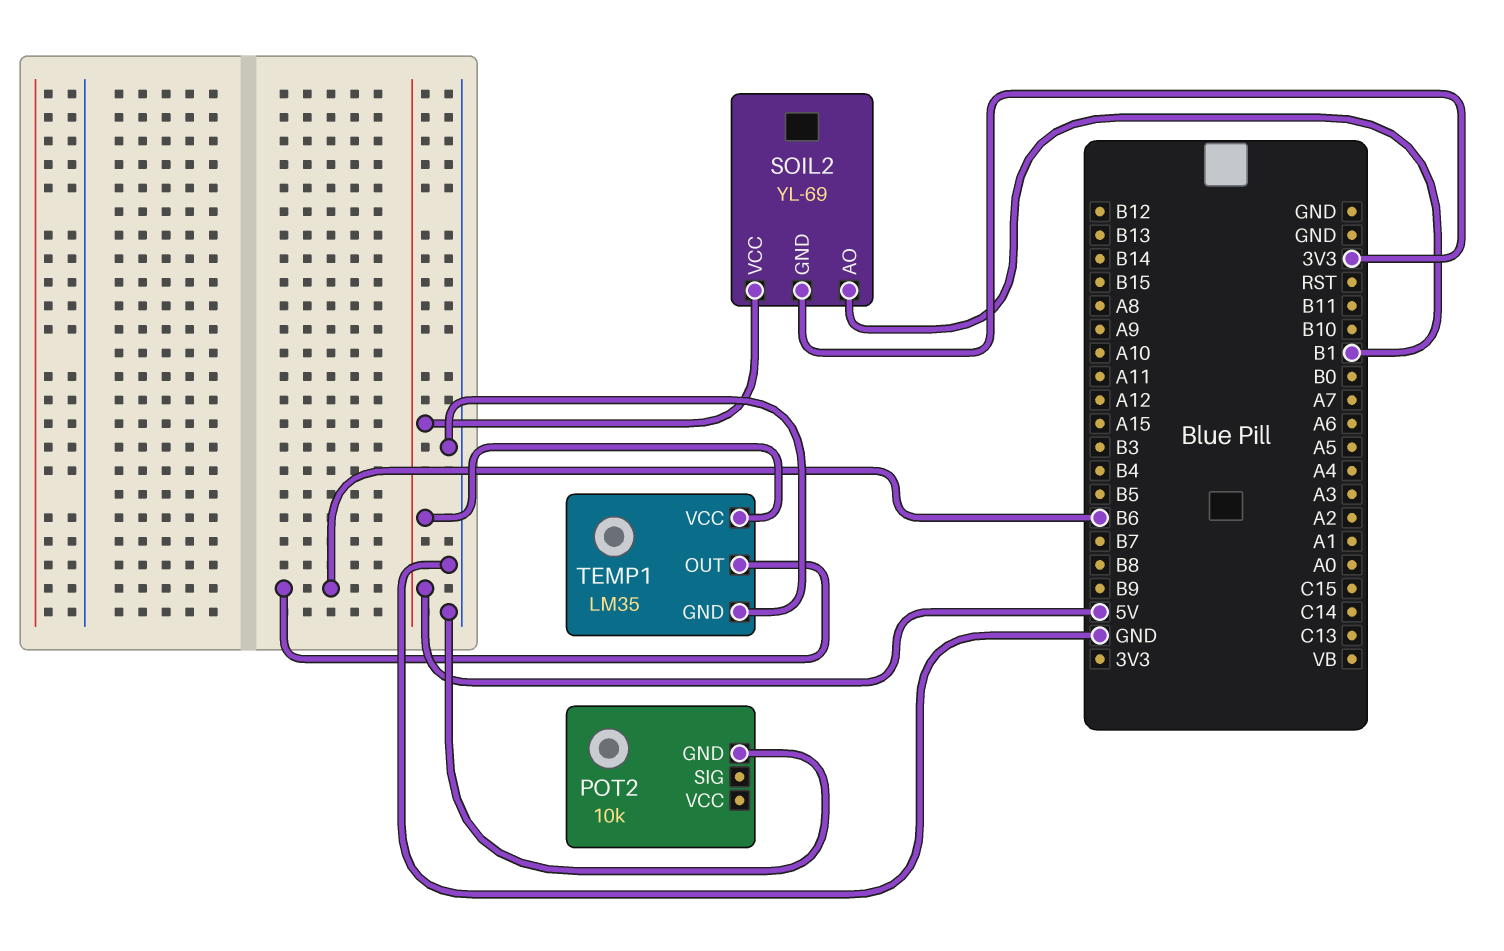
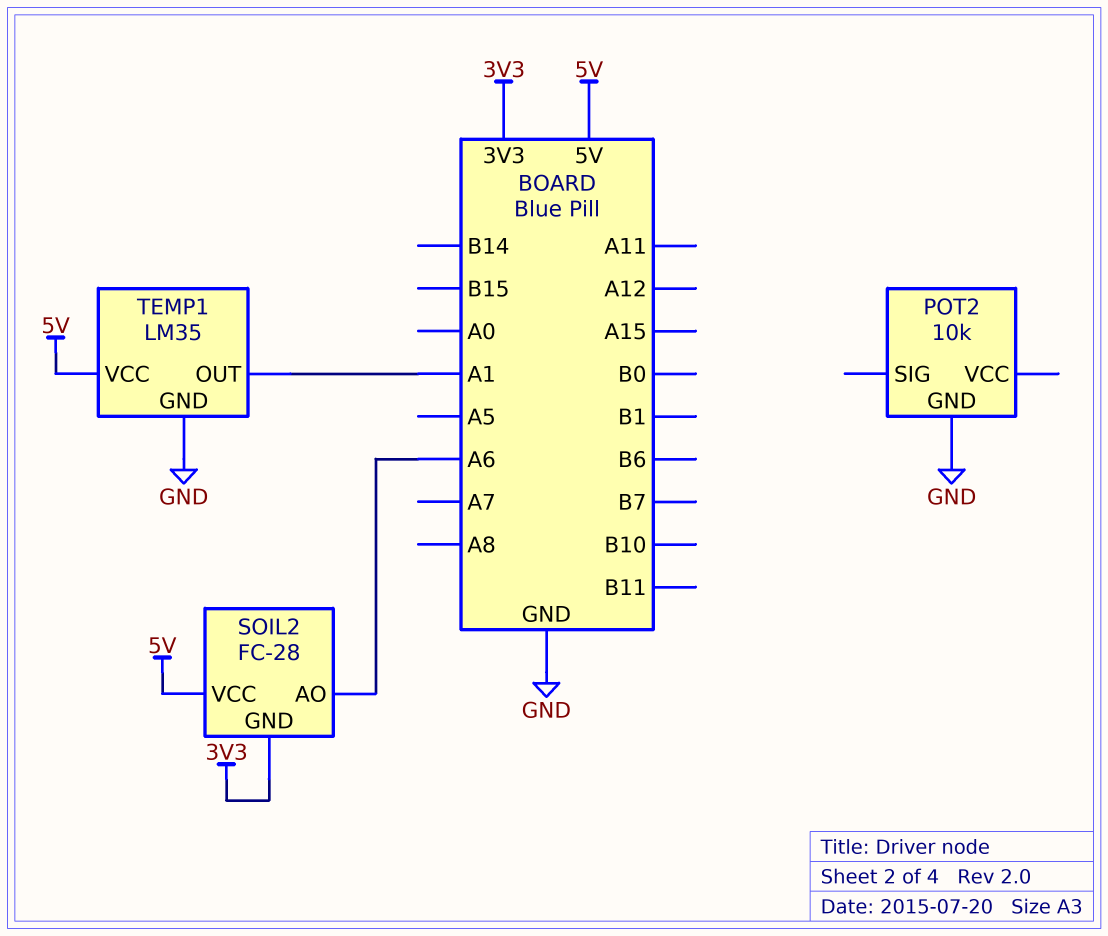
SOIL2: YL-69 -> FC-28
SOIL2 pin AO: B1 -> A6
TEMP1 pin OUT: B6 -> A1

